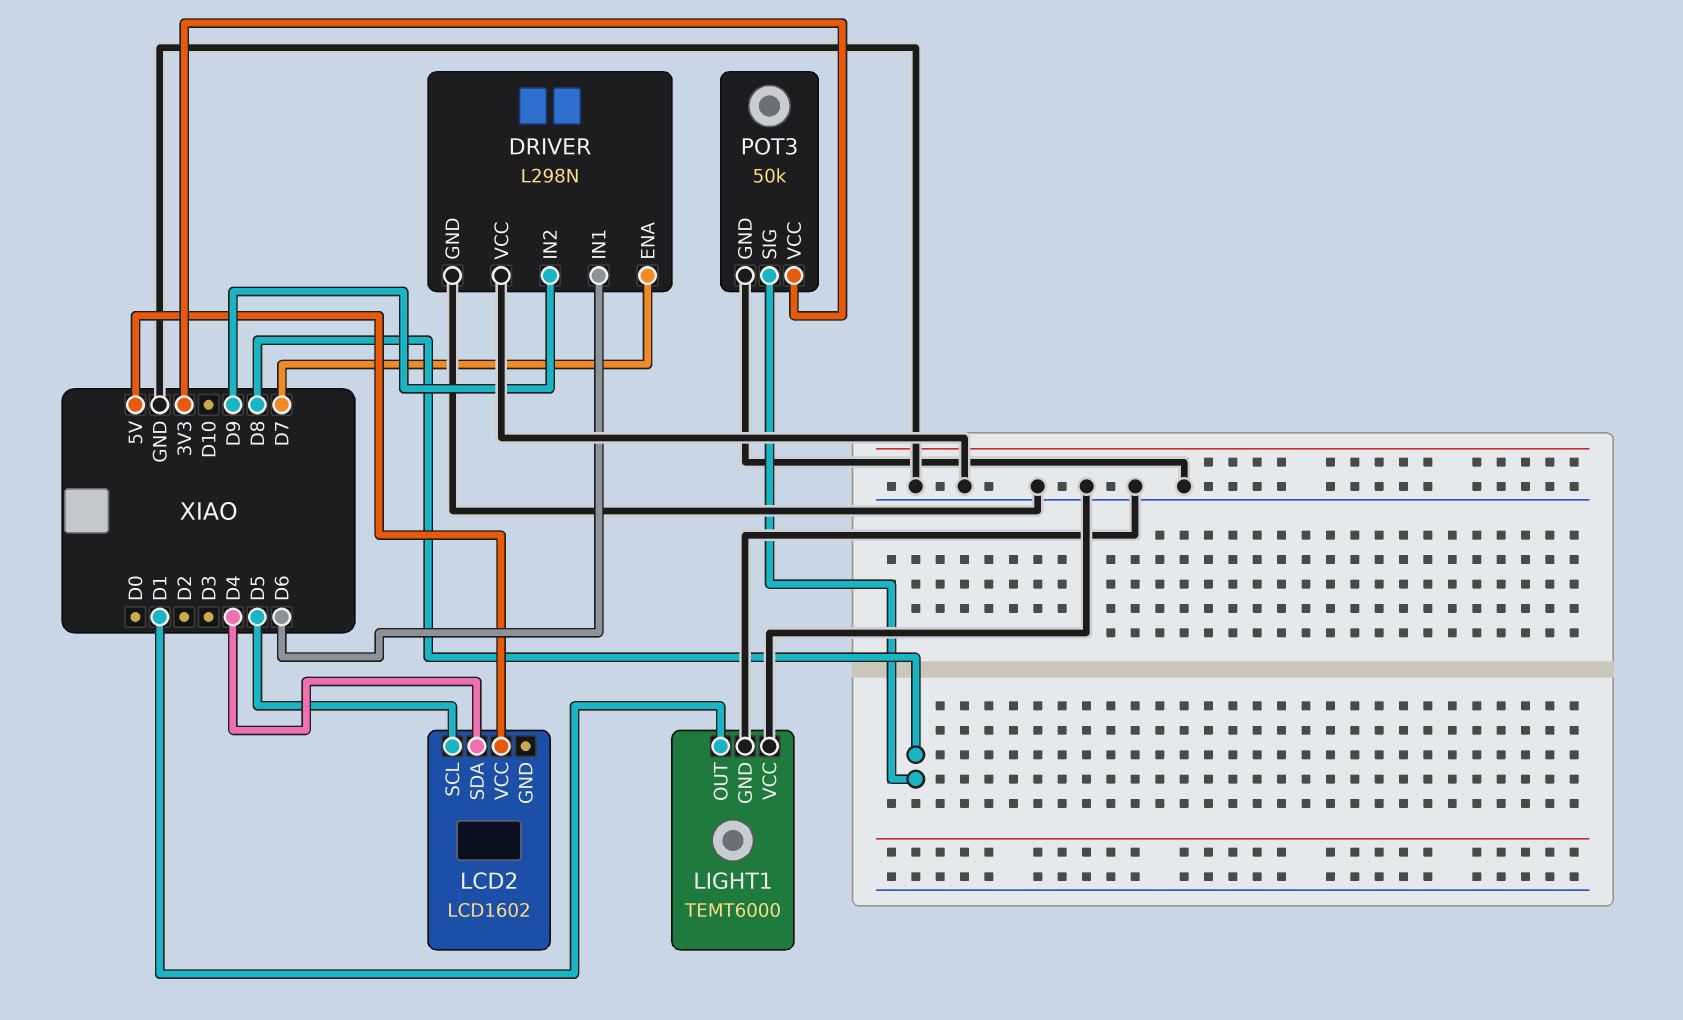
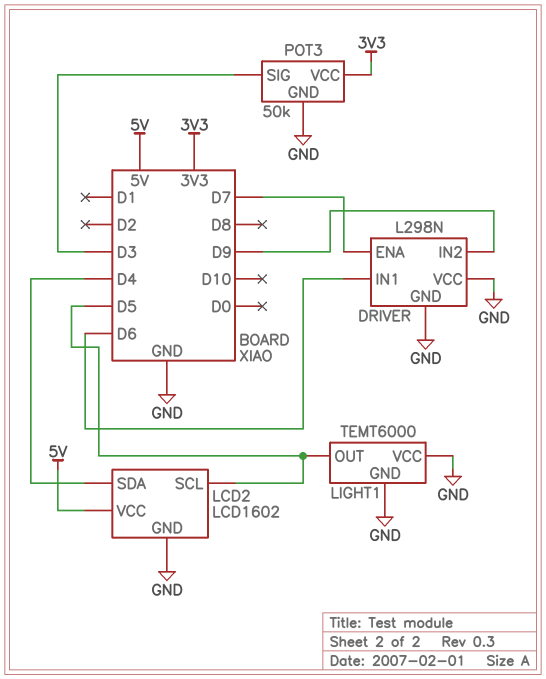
LCD2 pin GND: none -> GND
LIGHT1 pin OUT: D1 -> D5
POT3 pin SIG: D8 -> D3

